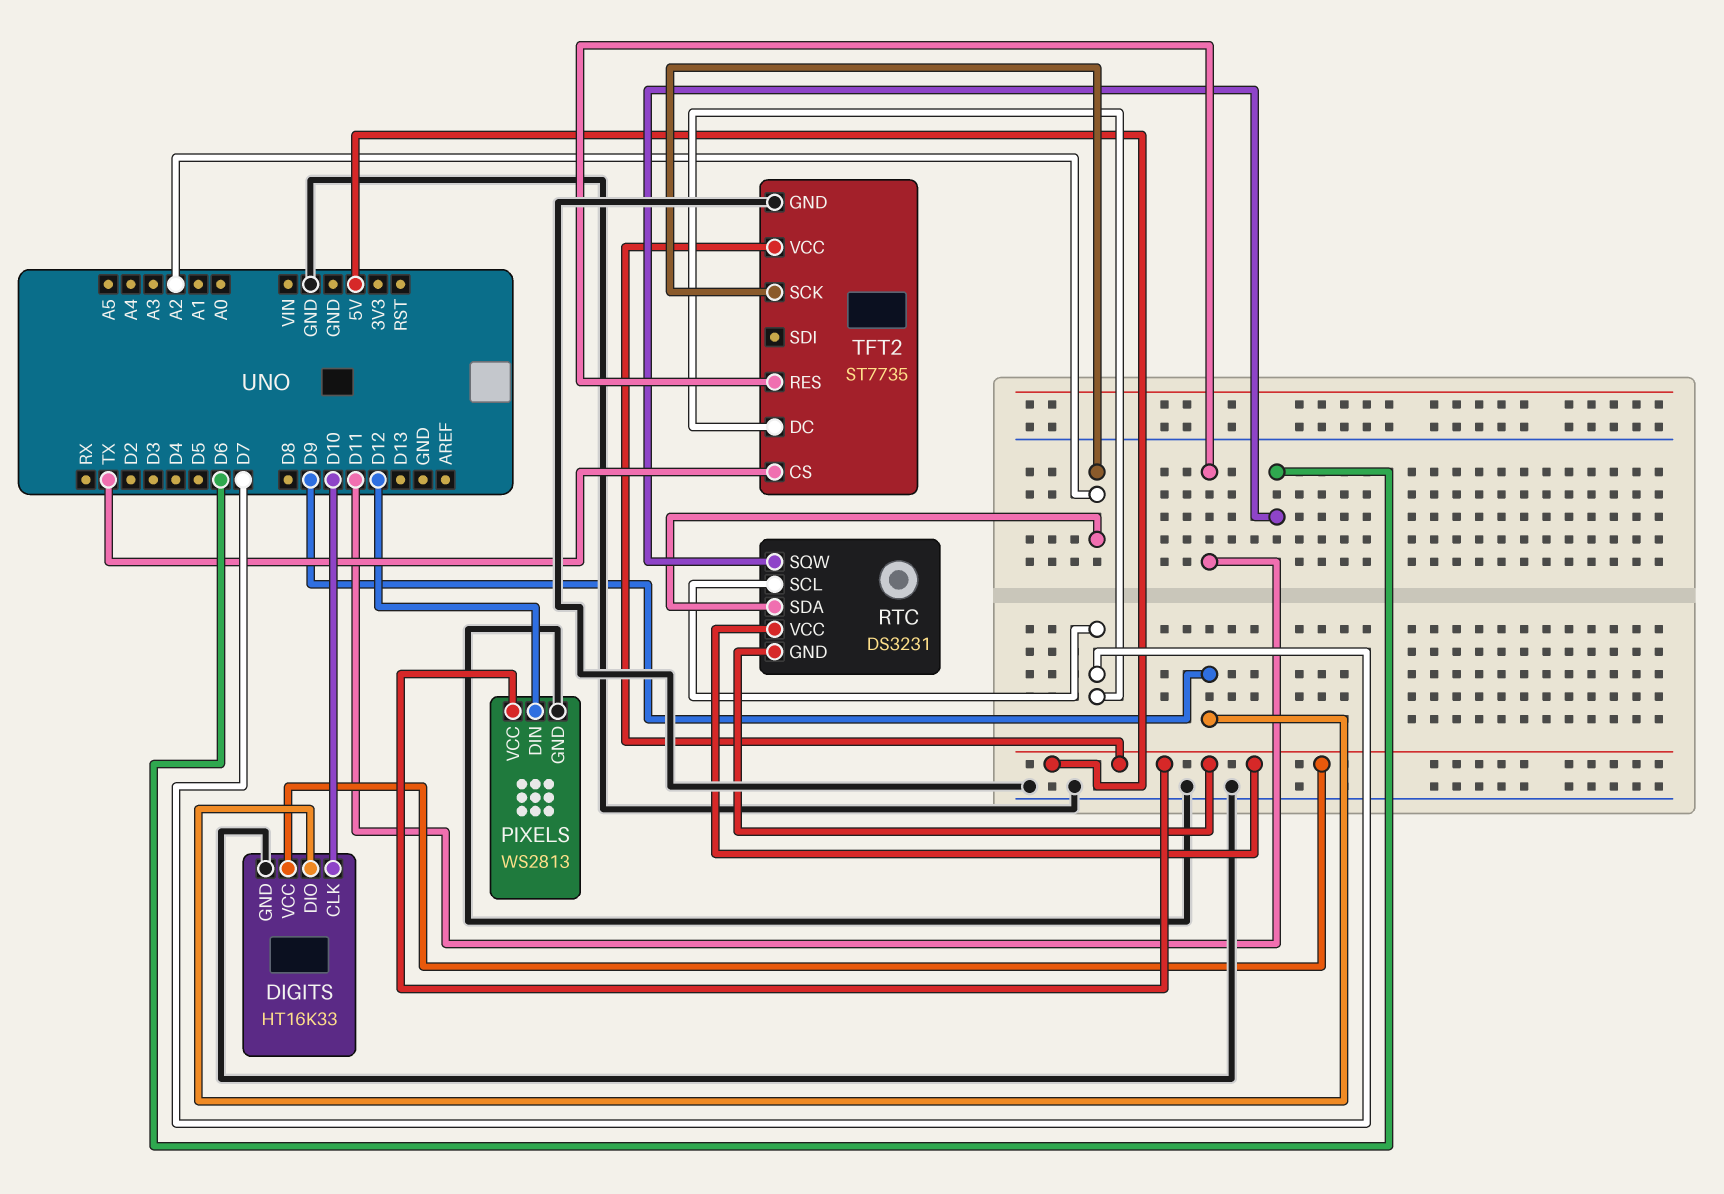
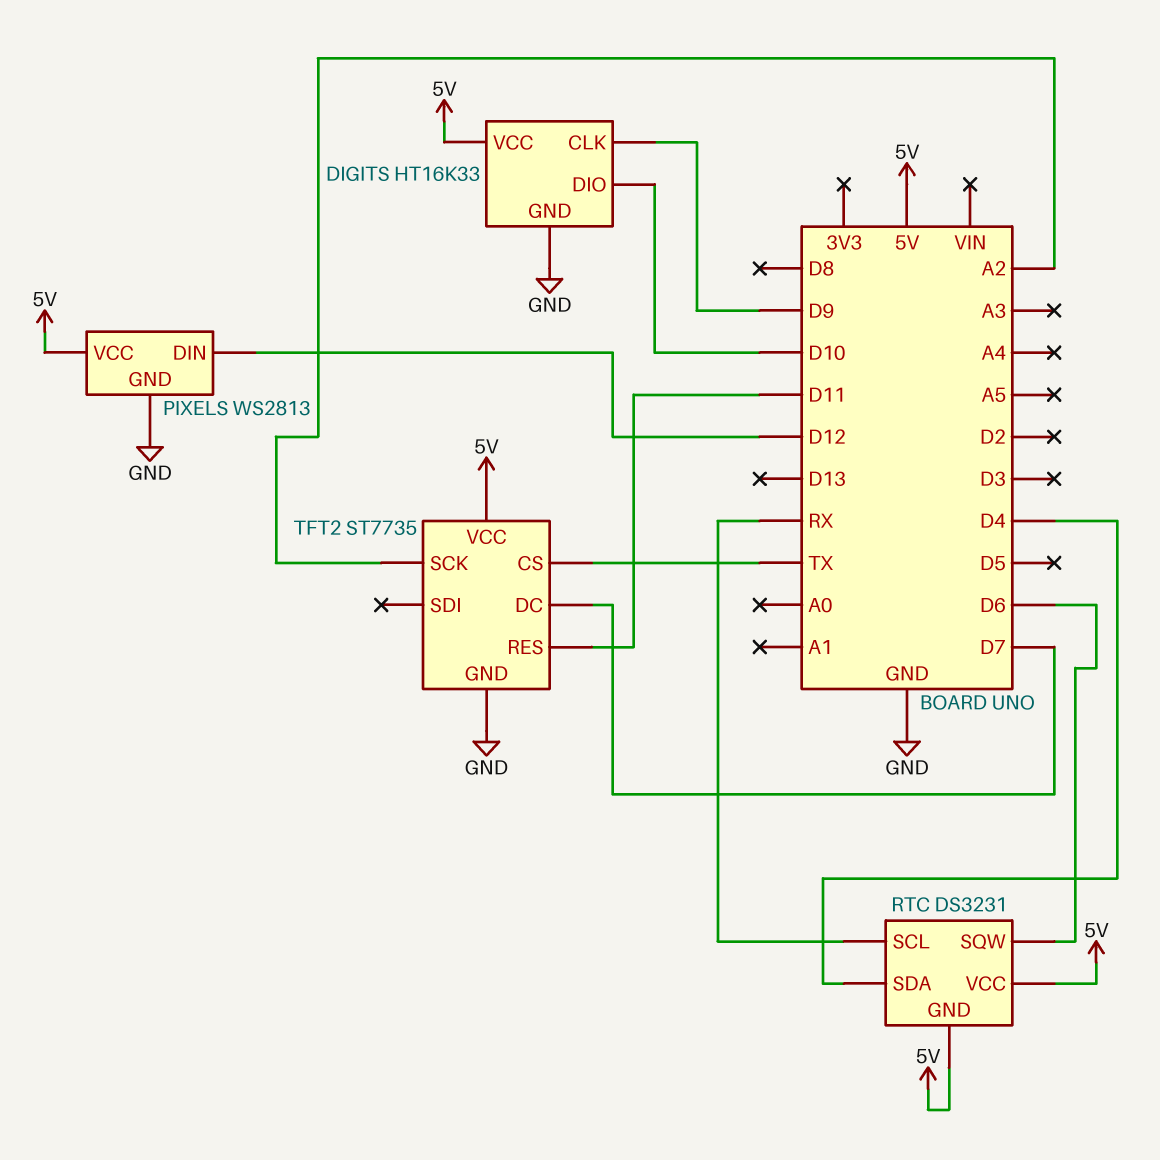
DIGITS pin CLK: D10 -> D9
DIGITS pin DIO: D9 -> D10
RTC pin SCL: D7 -> RX
RTC pin SDA: A2 -> D4

